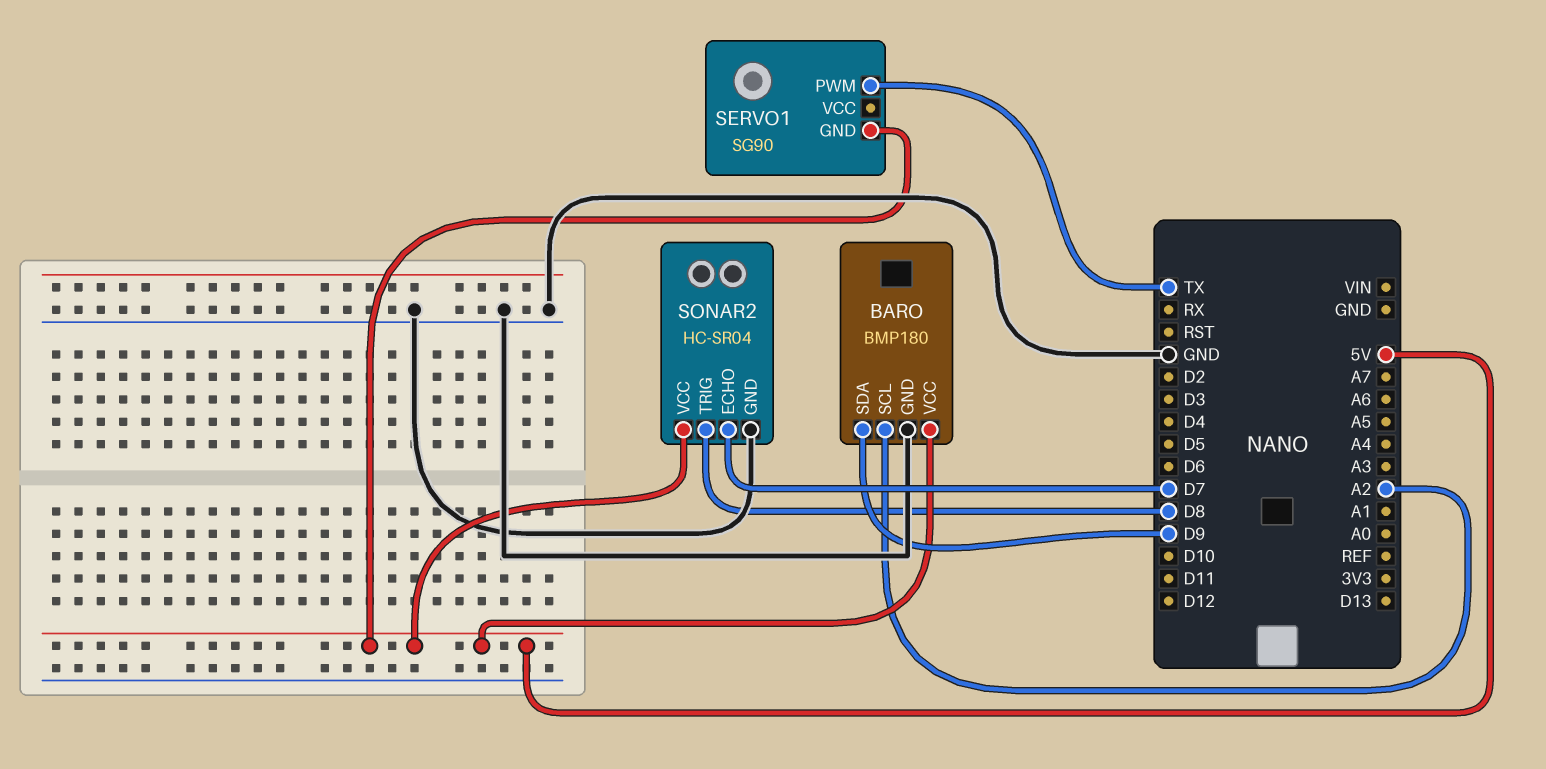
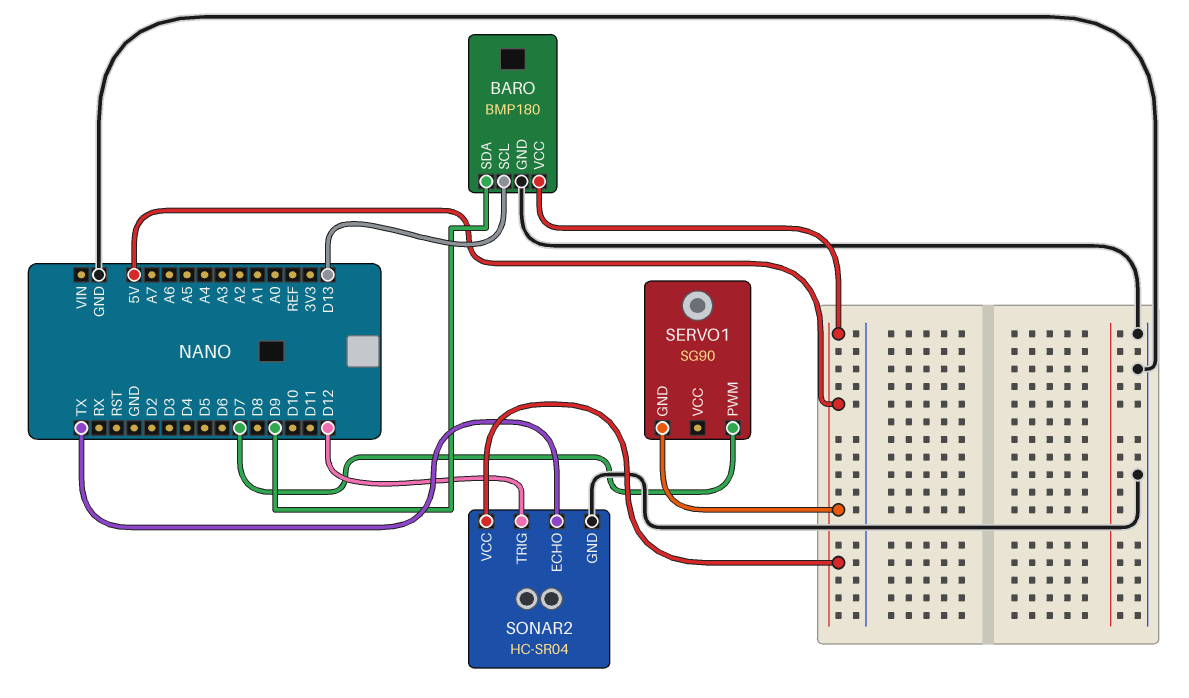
BARO pin SCL: A2 -> D13
SERVO1 pin PWM: TX -> D7
SONAR2 pin ECHO: D7 -> TX
SONAR2 pin TRIG: D8 -> D12

